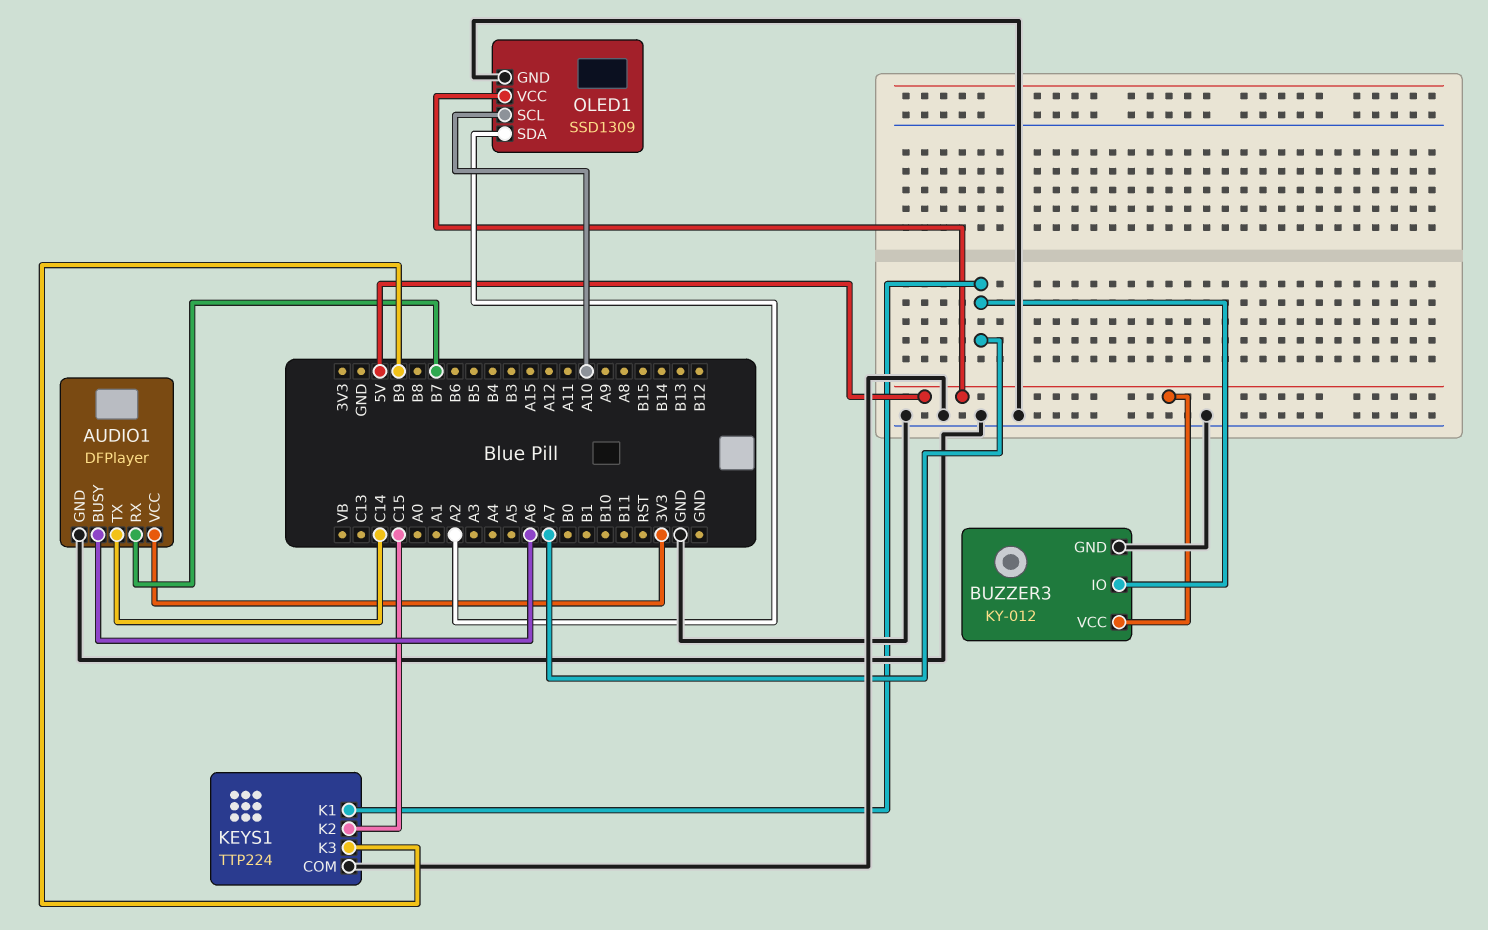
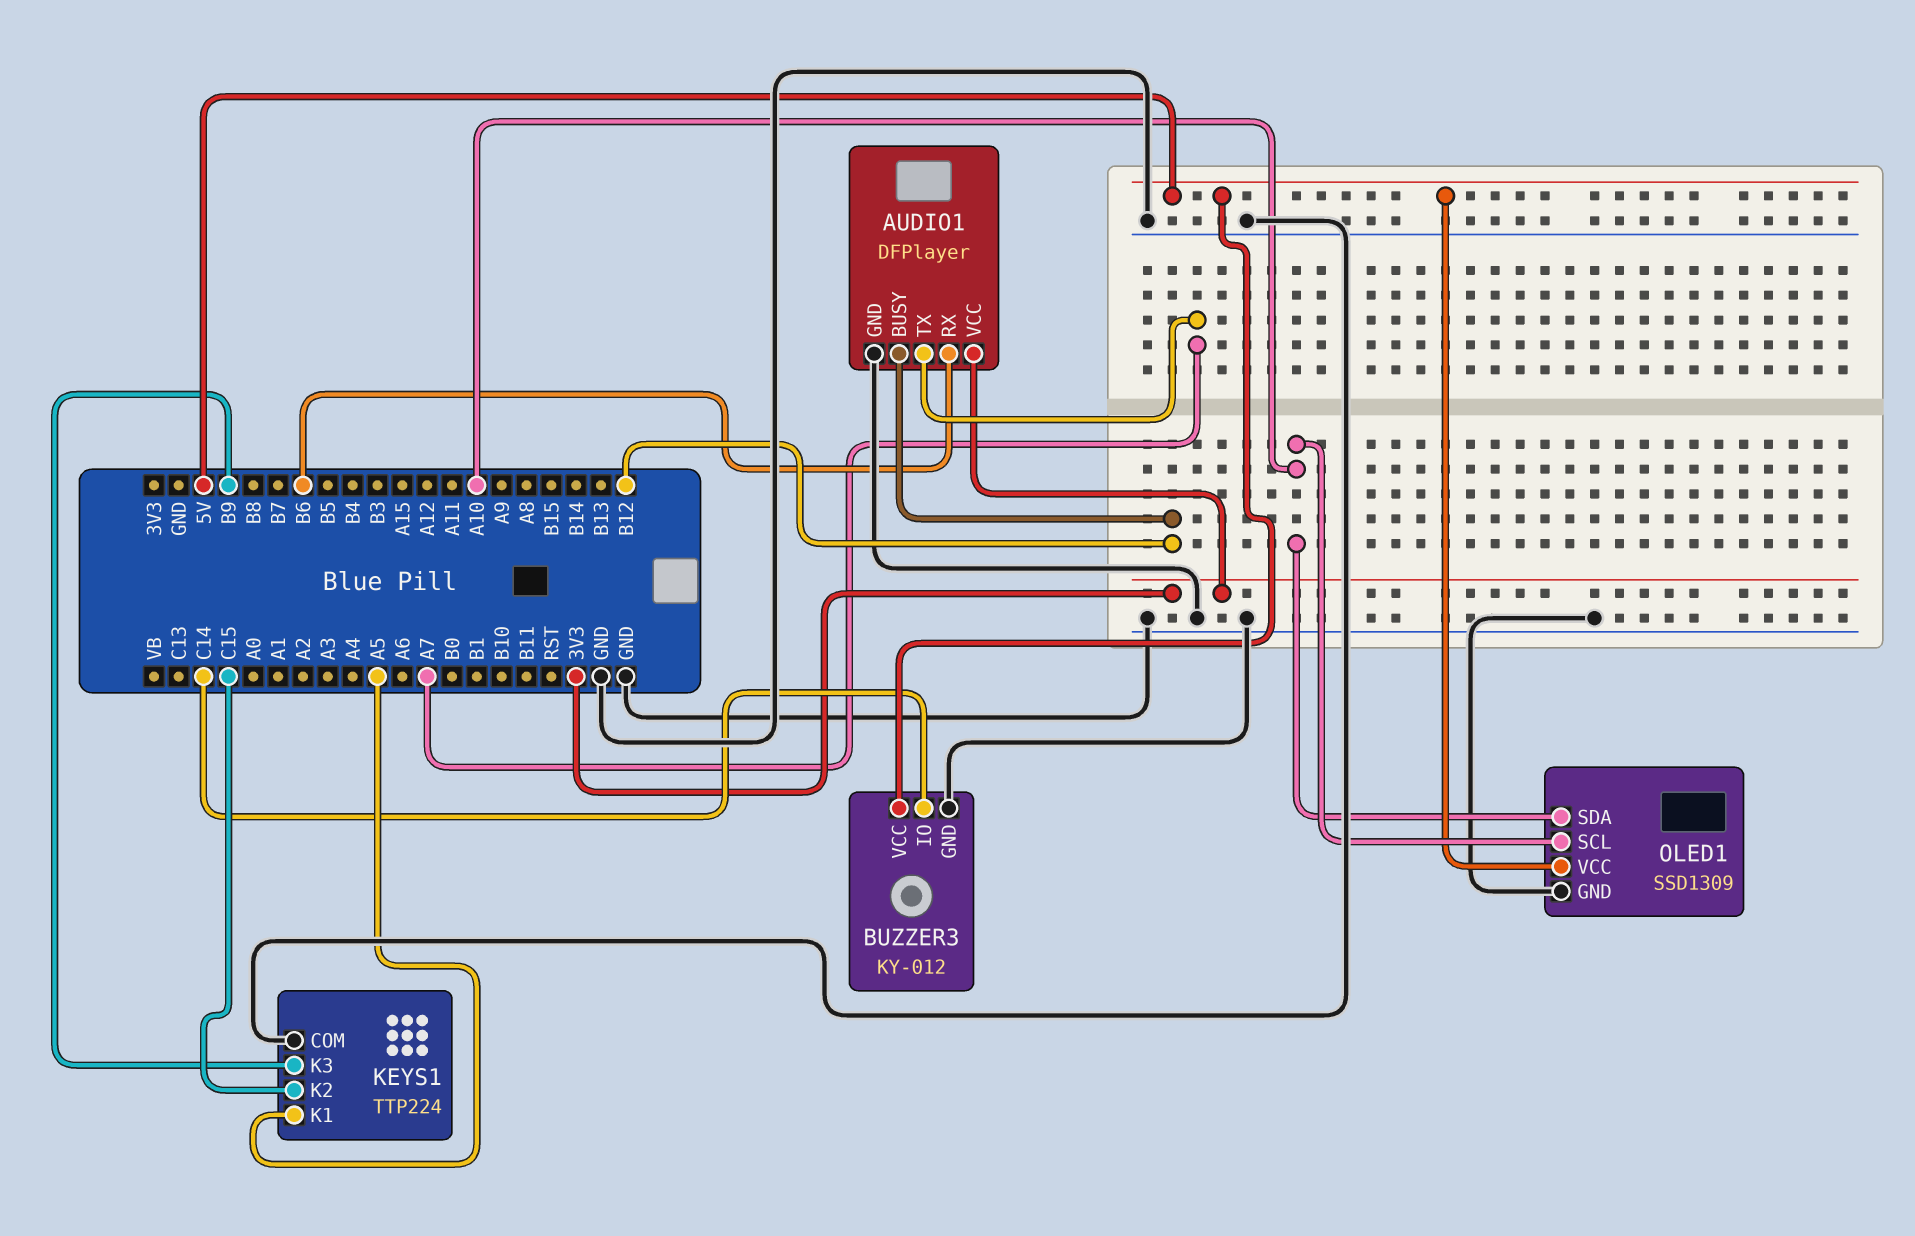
AUDIO1 pin BUSY: A6 -> B12
AUDIO1 pin RX: B7 -> B6
AUDIO1 pin TX: C14 -> A7
BUZZER3 pin IO: A7 -> C14
KEYS1 pin K1: A7 -> A5
OLED1 pin SDA: A2 -> A10

